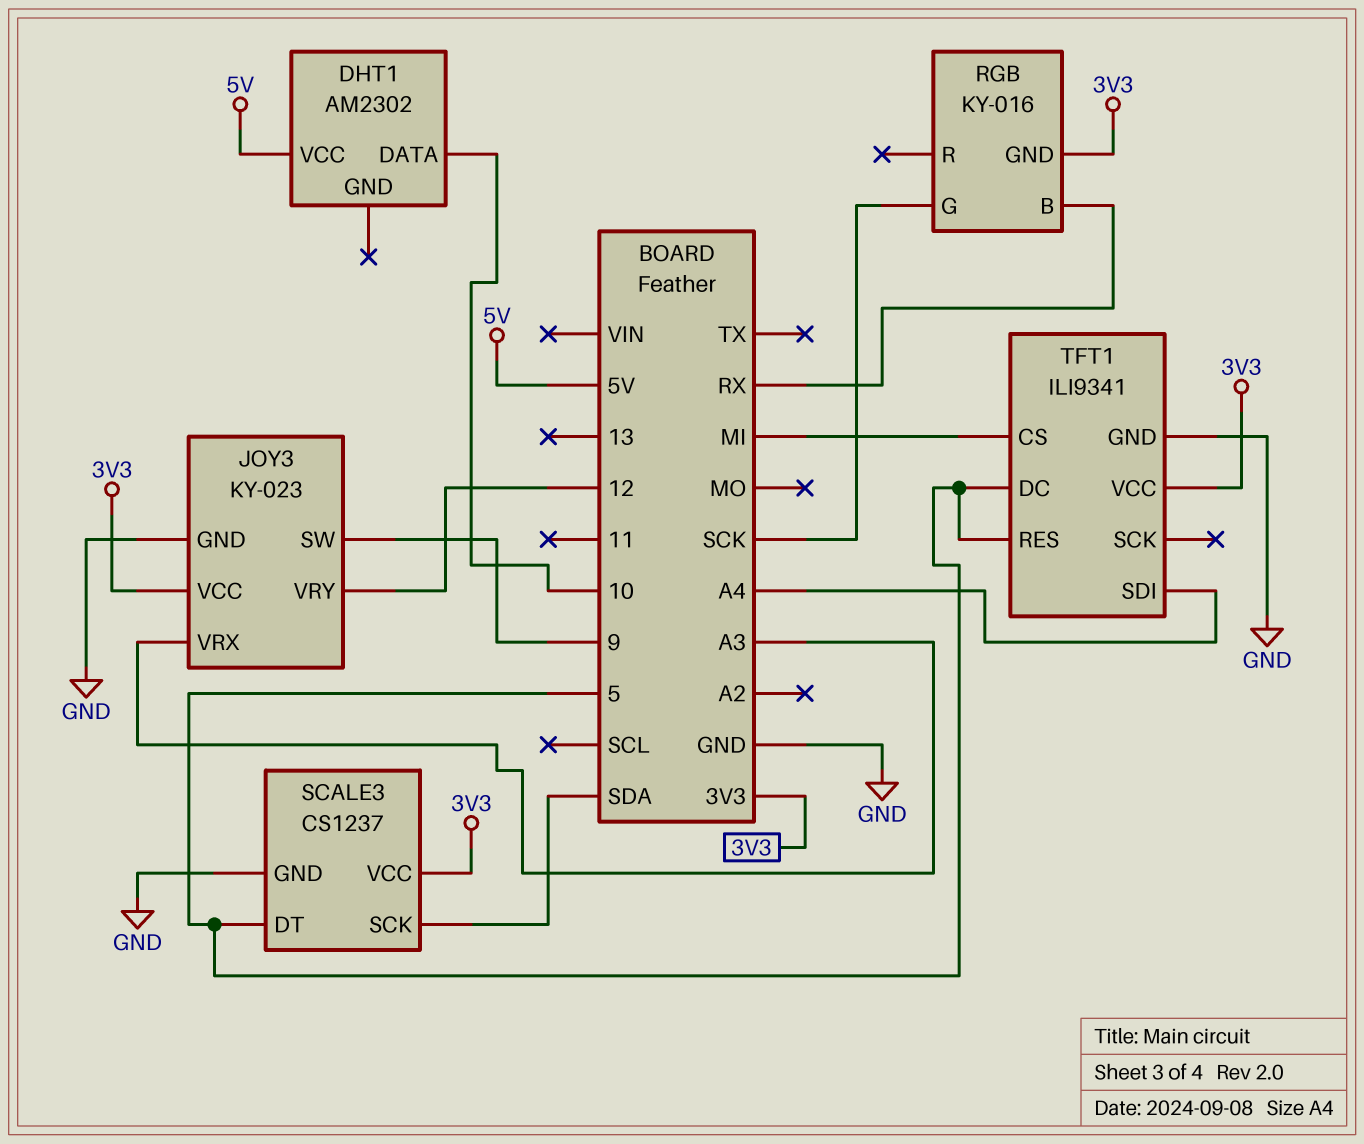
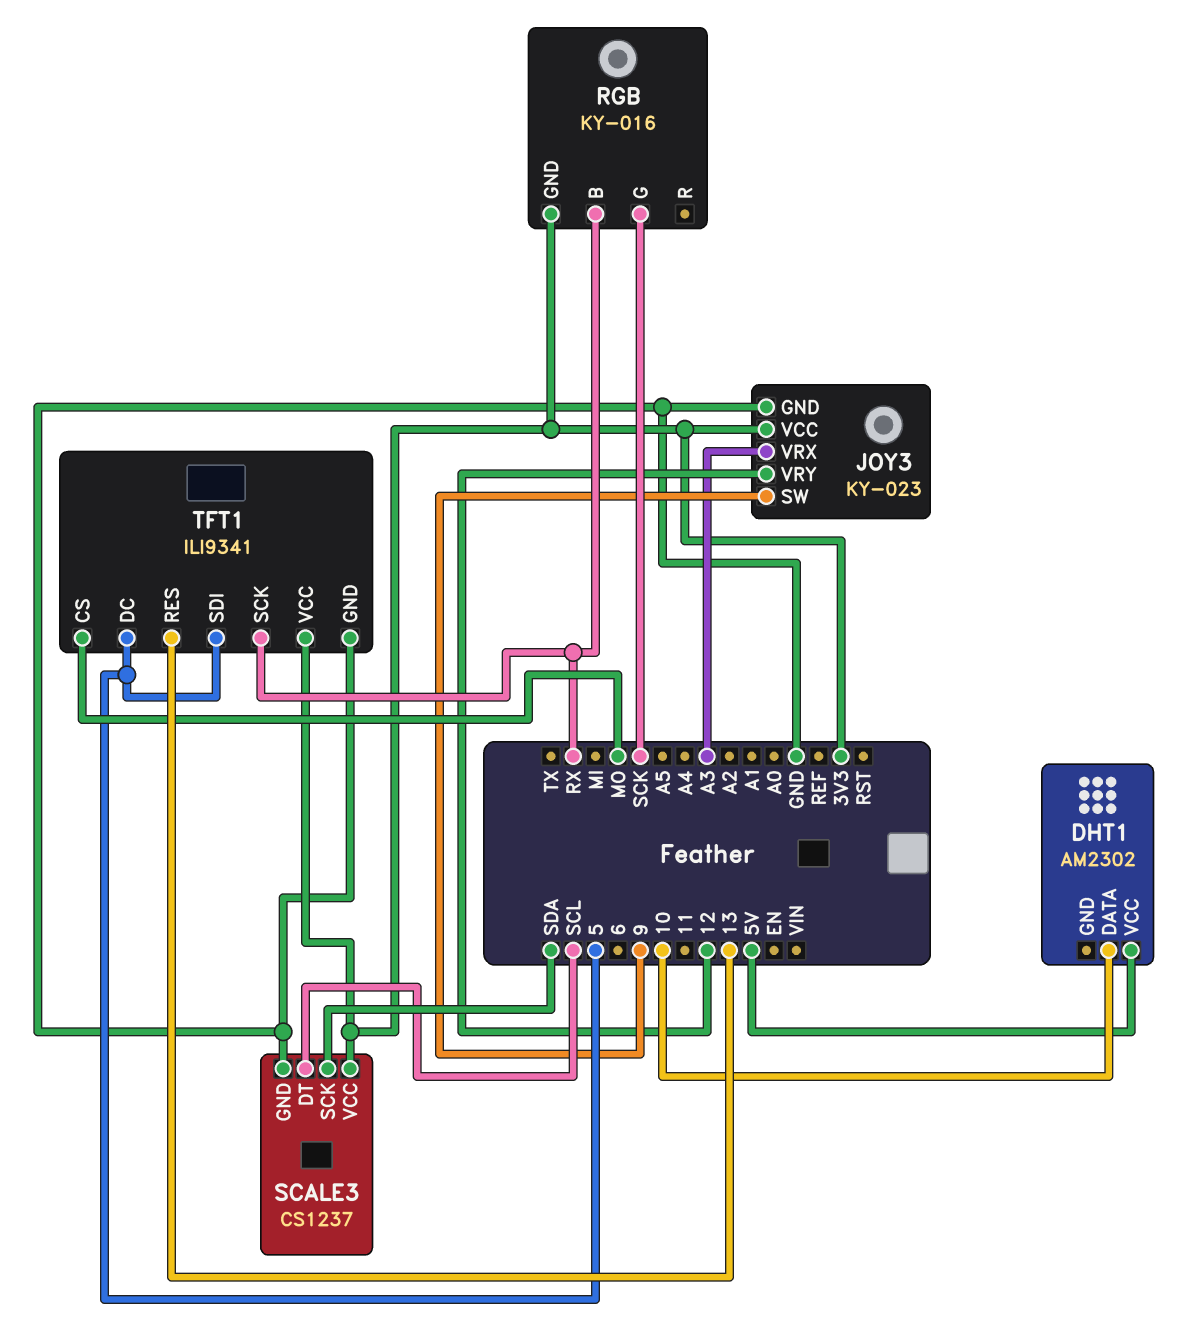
SCALE3 pin DT: 5 -> SCL
TFT1 pin CS: MI -> MO
TFT1 pin RES: 5 -> 13
TFT1 pin SCK: none -> RX
TFT1 pin SDI: A4 -> 5

